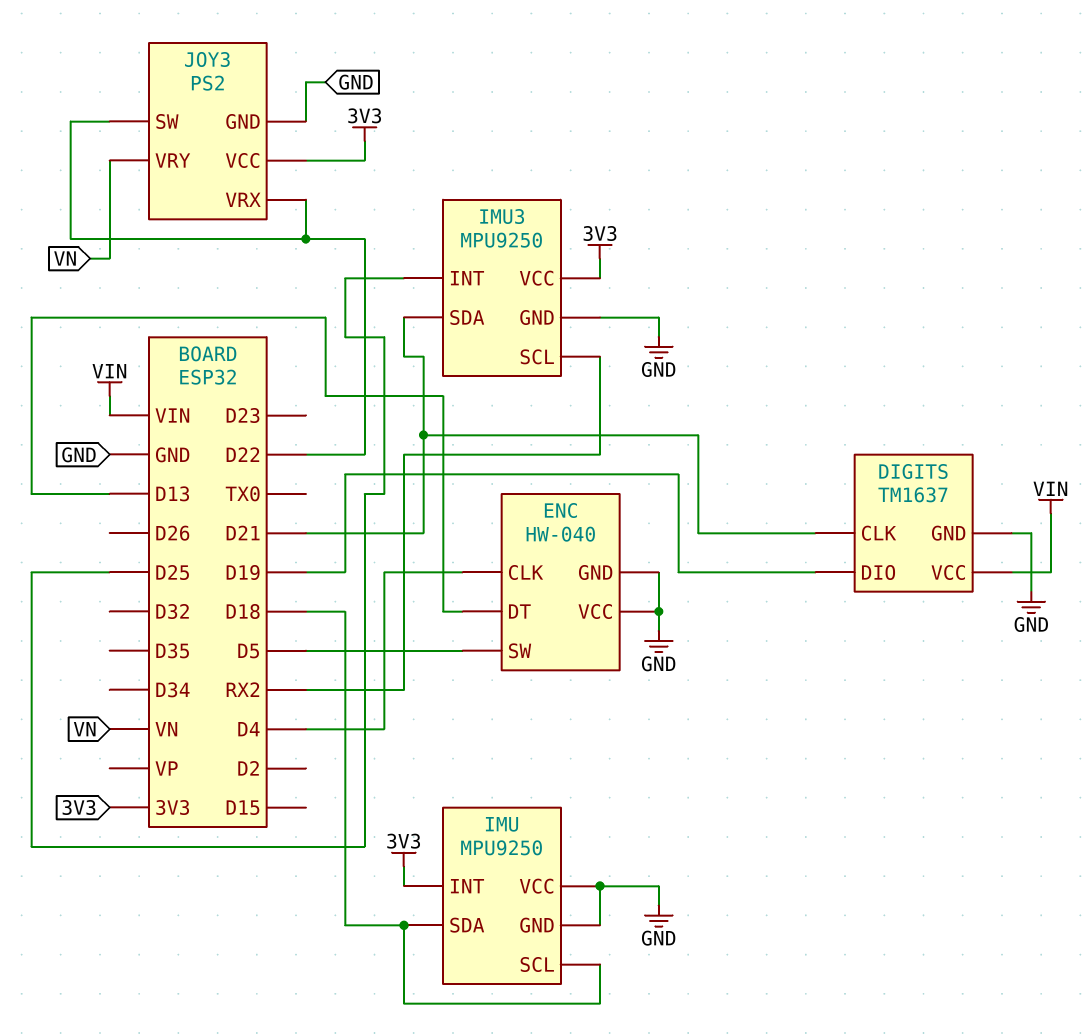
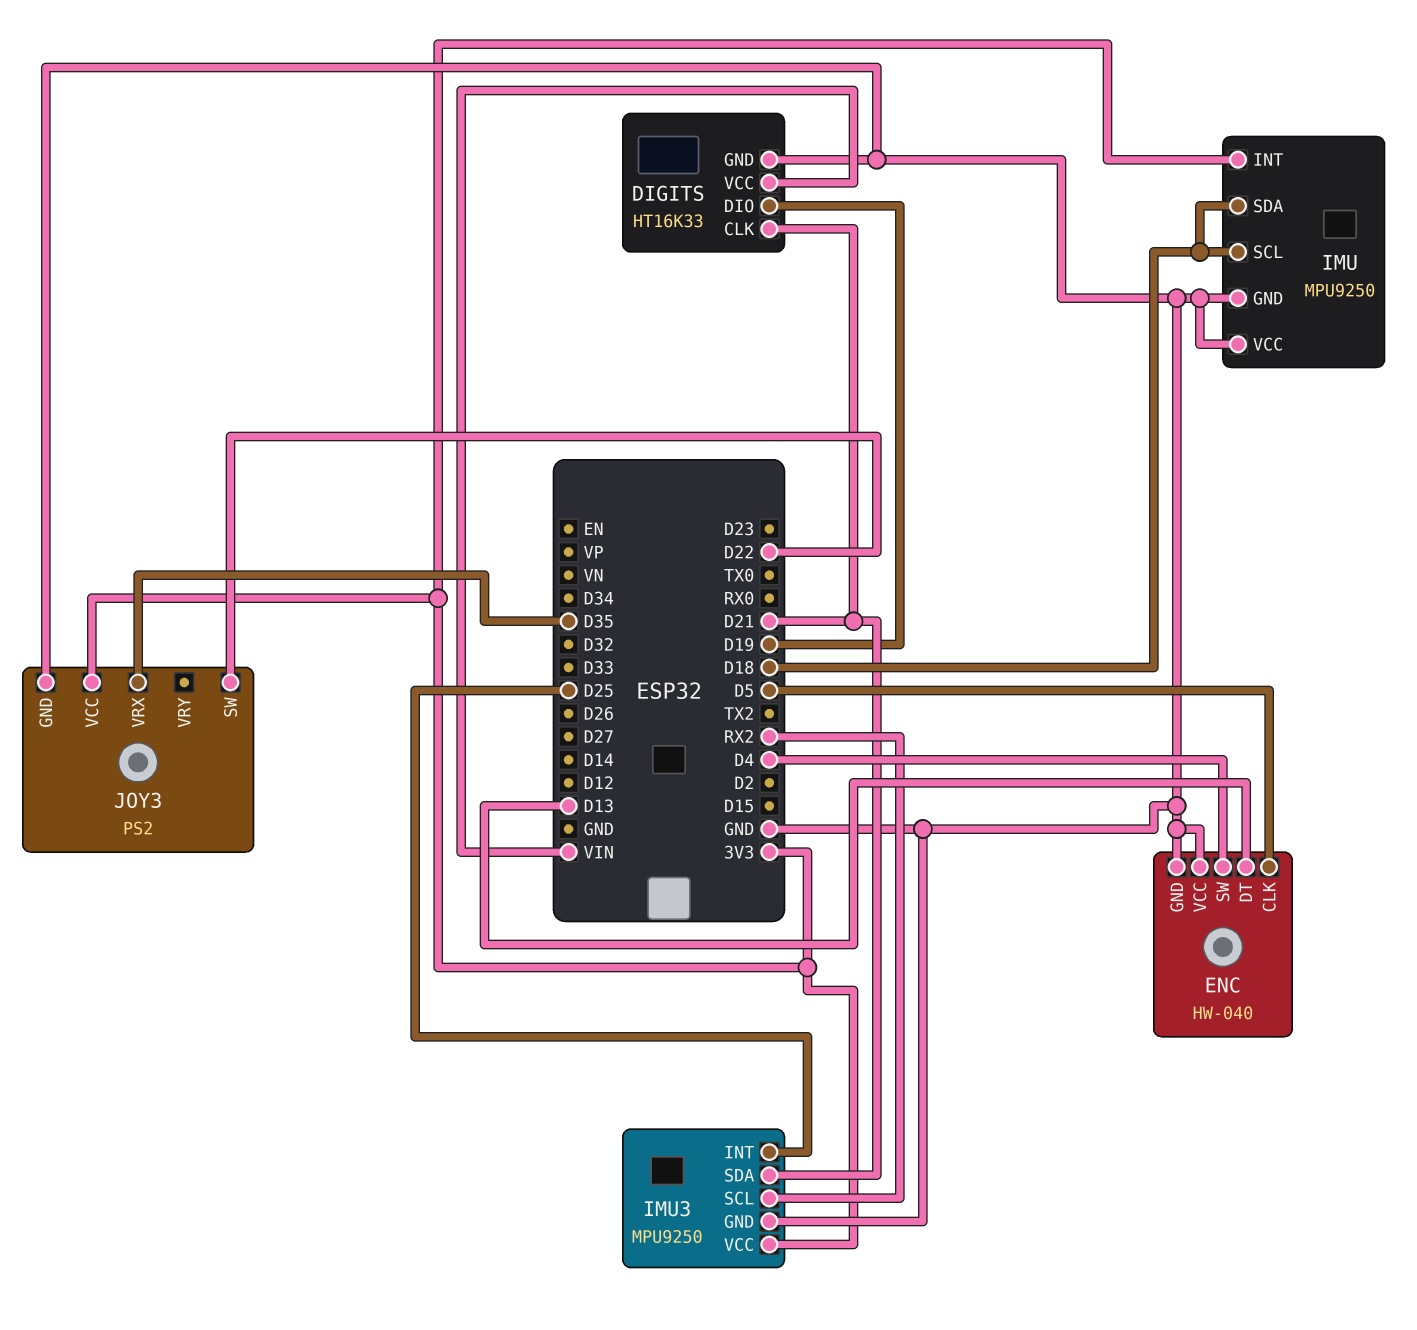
DIGITS: TM1637 -> HT16K33
ENC pin CLK: D4 -> D5
ENC pin SW: D5 -> D4
JOY3 pin VRX: D22 -> D35
JOY3 pin VRY: VN -> none

